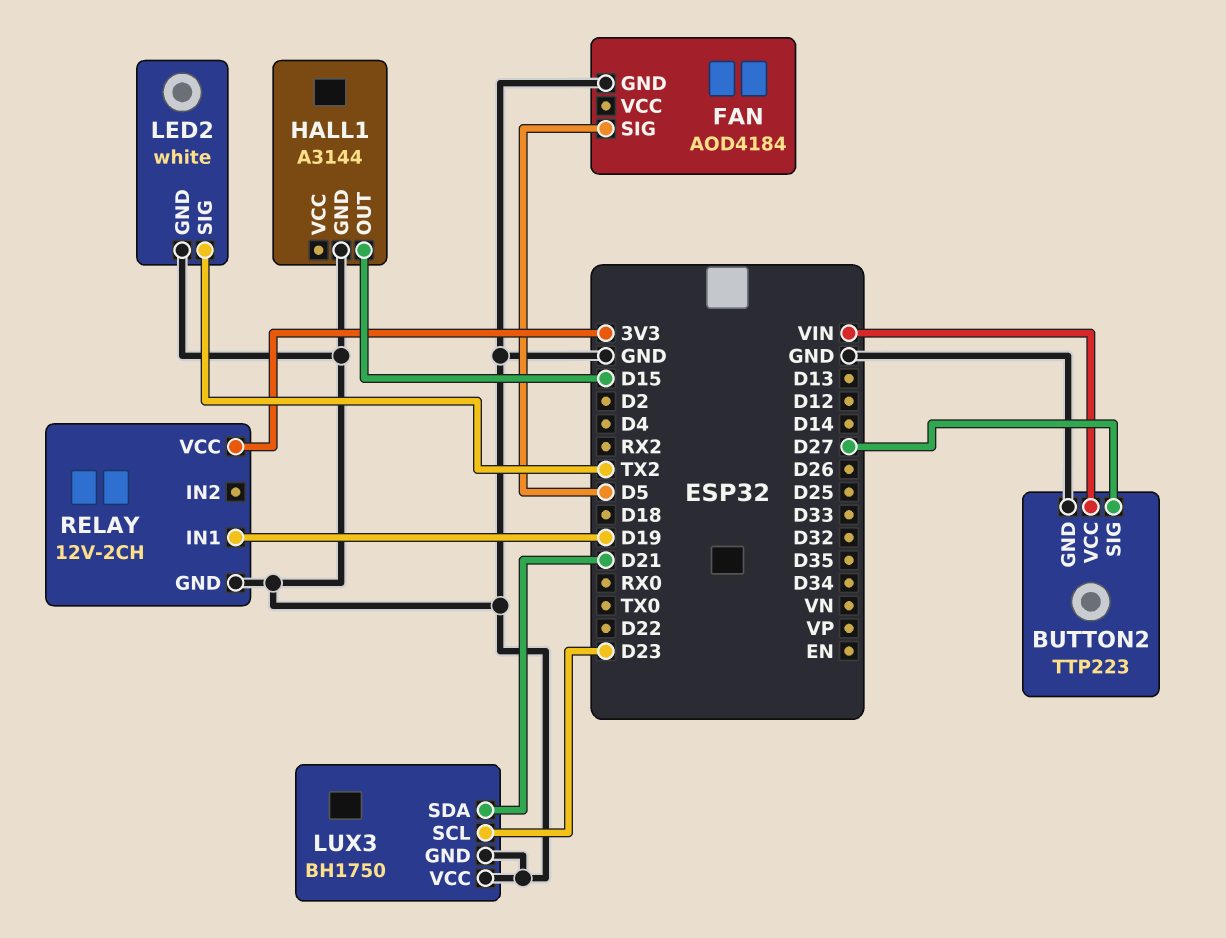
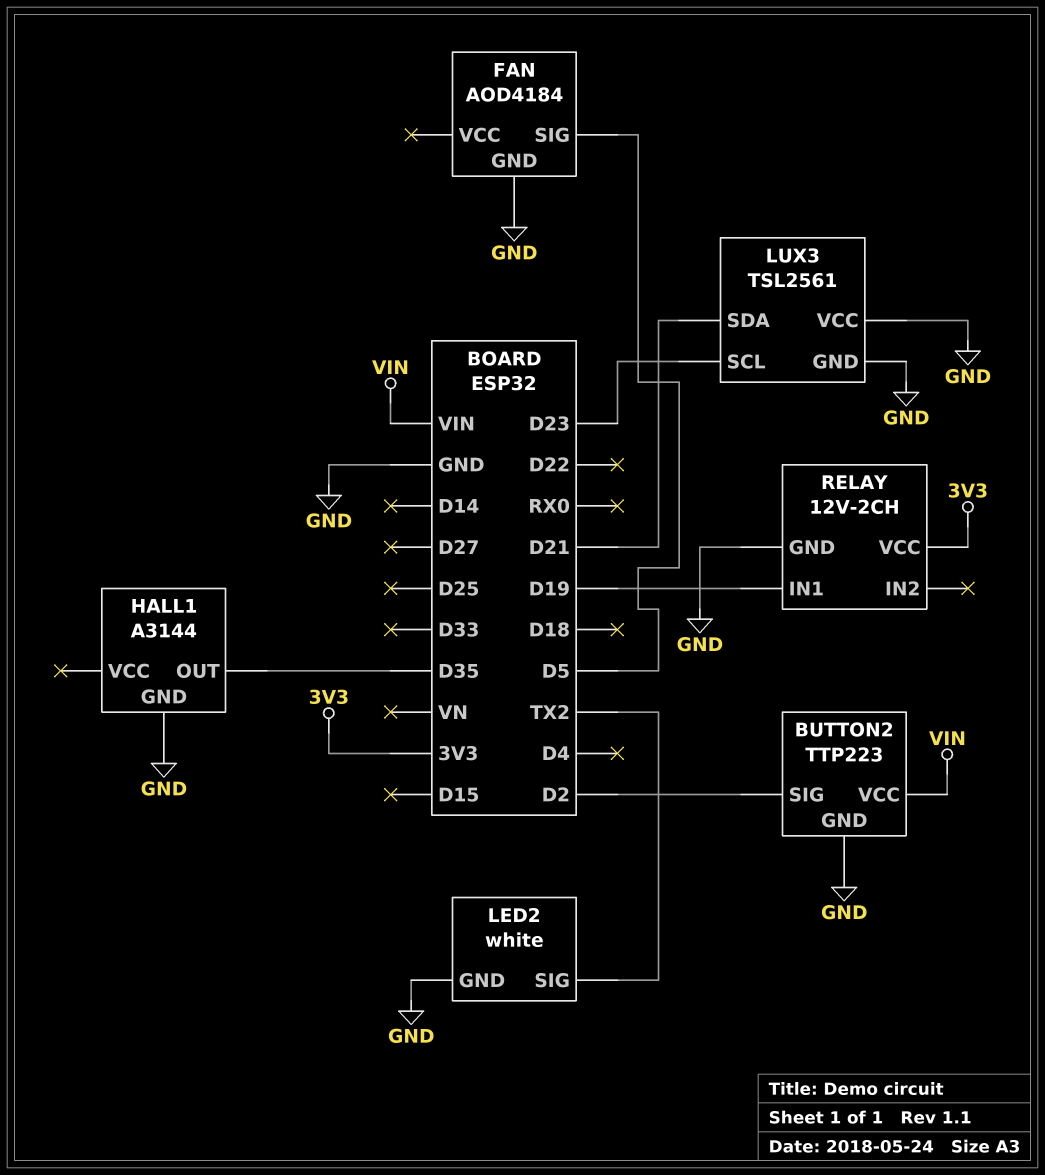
BUTTON2 pin SIG: D27 -> D2
HALL1 pin OUT: D15 -> D35
LUX3: BH1750 -> TSL2561

